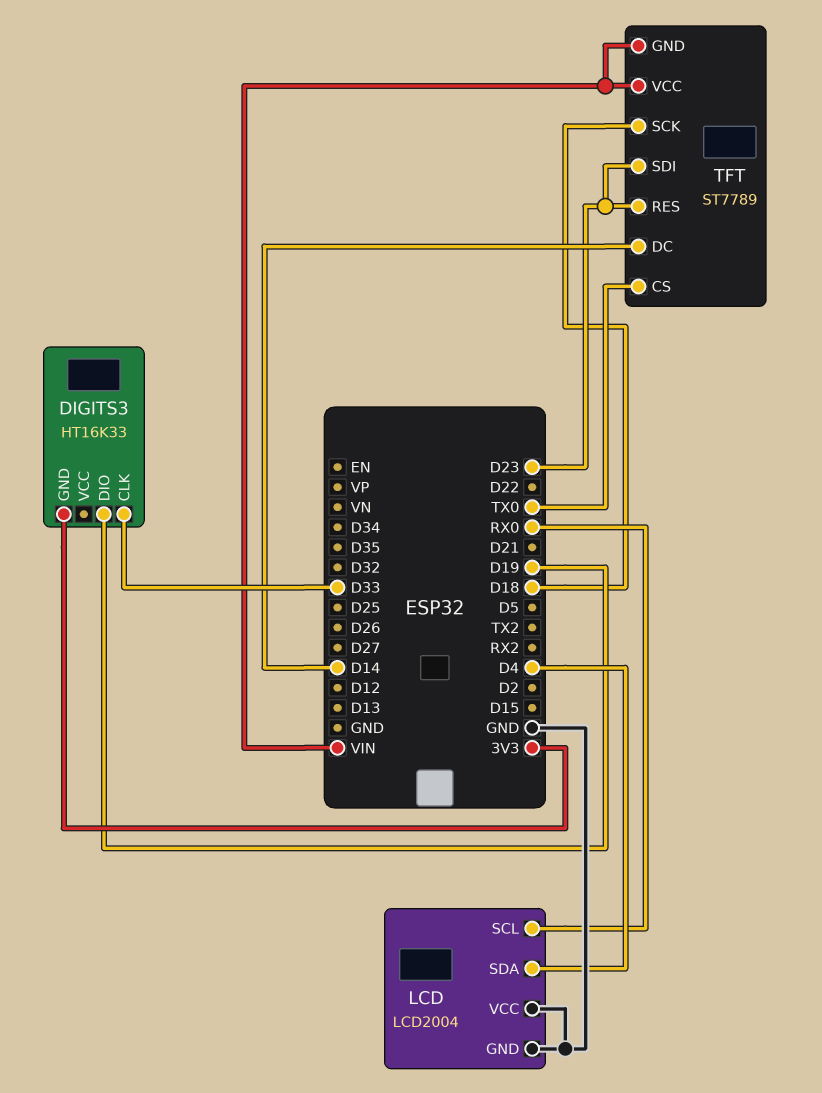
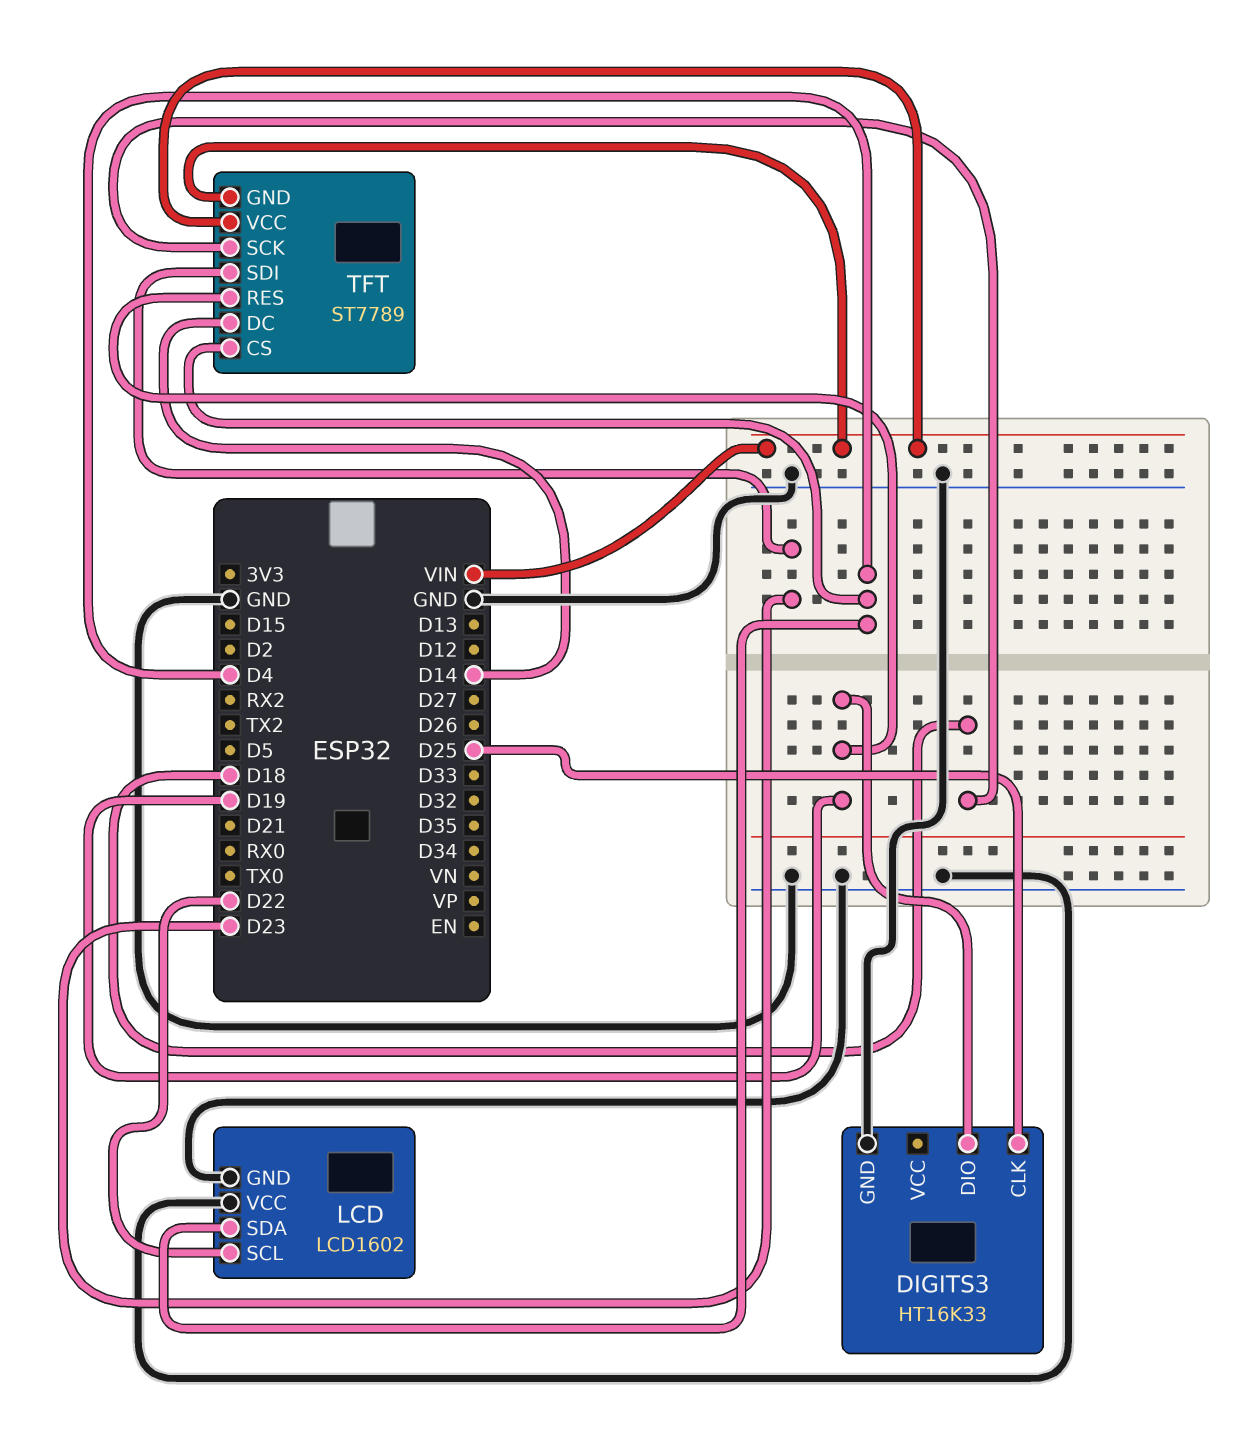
DIGITS3 pin CLK: D33 -> D25
DIGITS3 pin GND: 3V3 -> GND
LCD: LCD2004 -> LCD1602
LCD pin SCL: RX0 -> D22
TFT pin CS: TX0 -> D4
TFT pin RES: D23 -> D19

